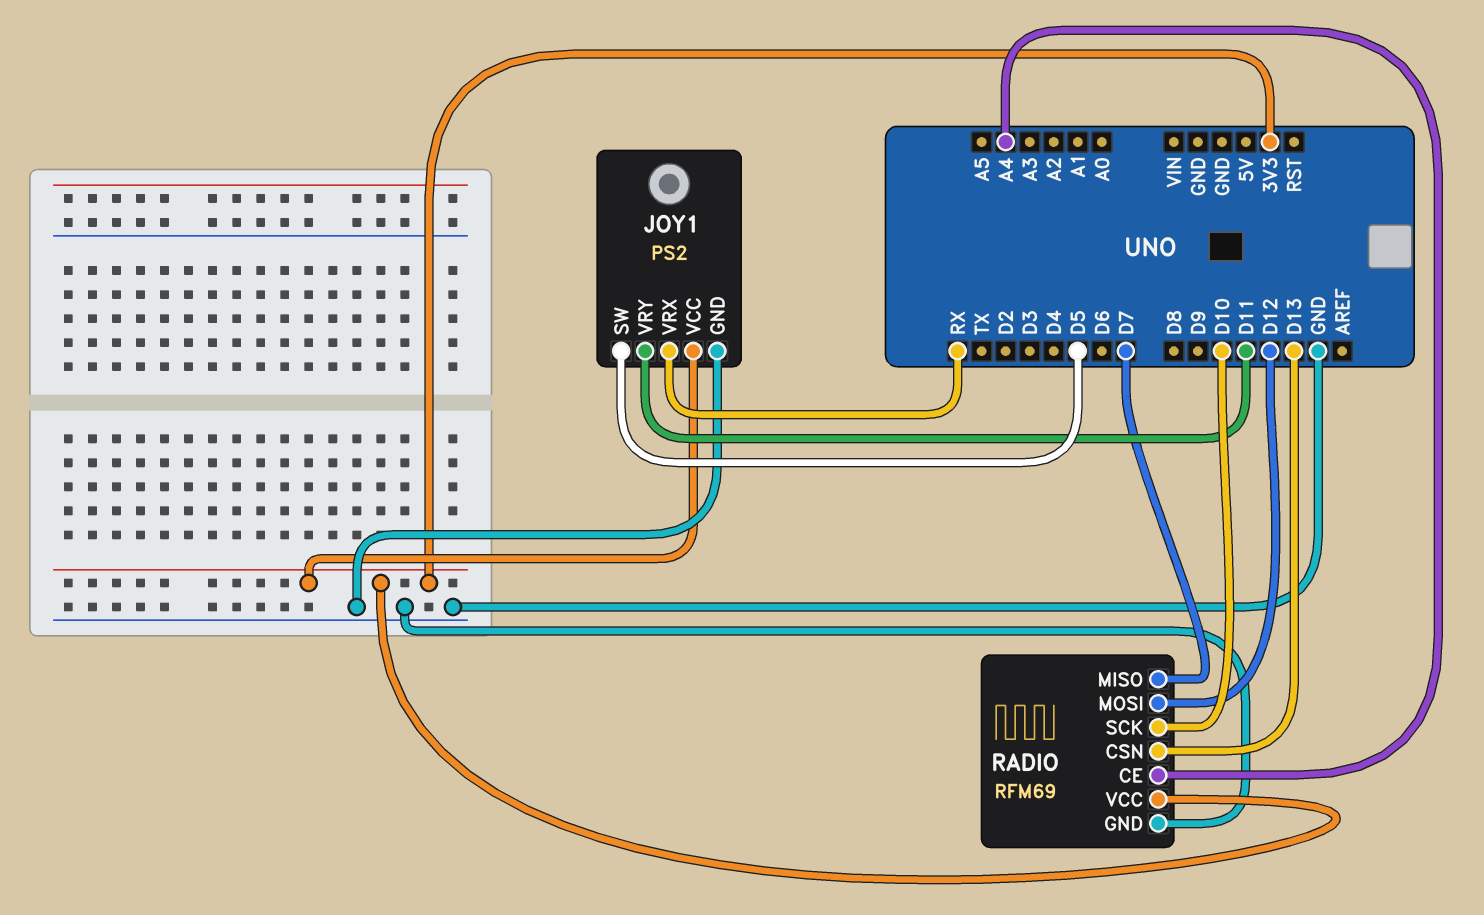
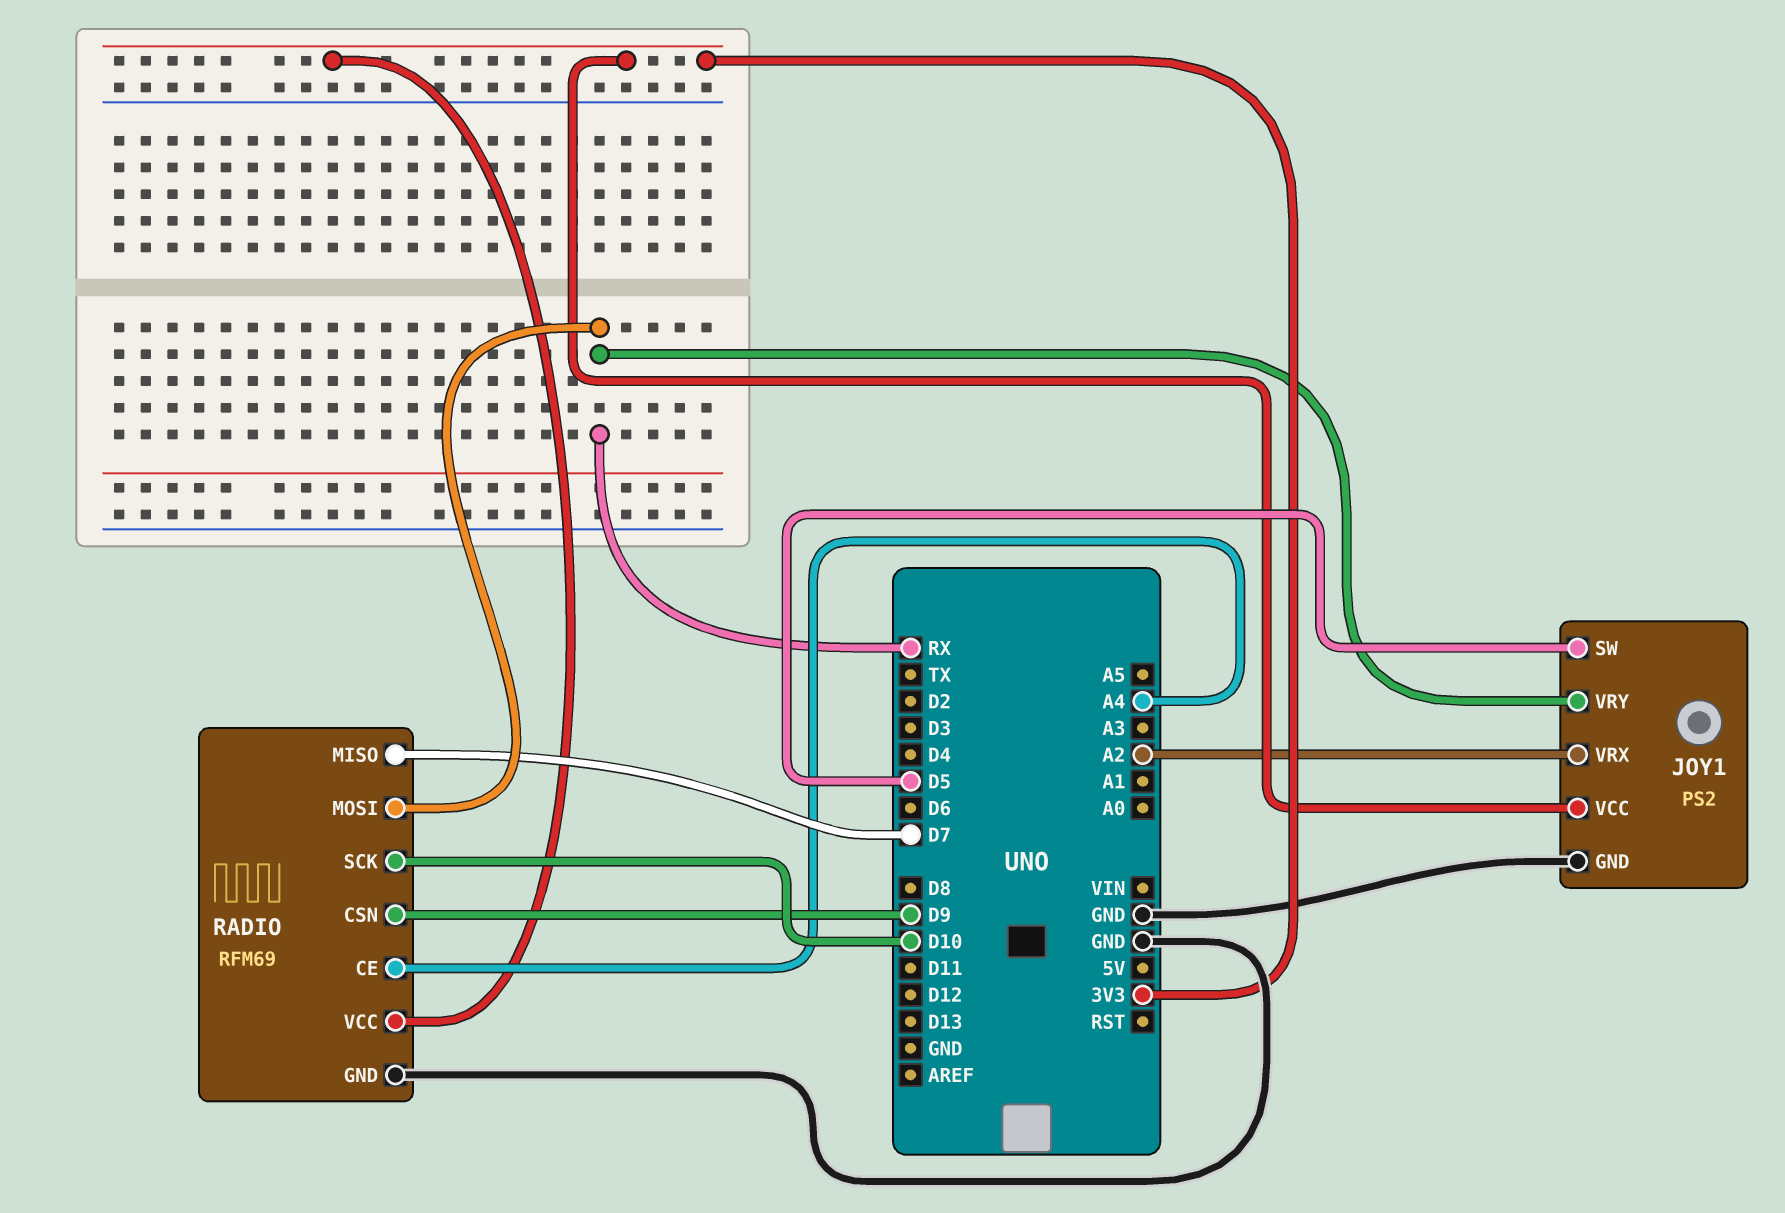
JOY1 pin VRX: RX -> A2
JOY1 pin VRY: D11 -> RX
RADIO pin CSN: D13 -> D9
RADIO pin MOSI: D12 -> RX

